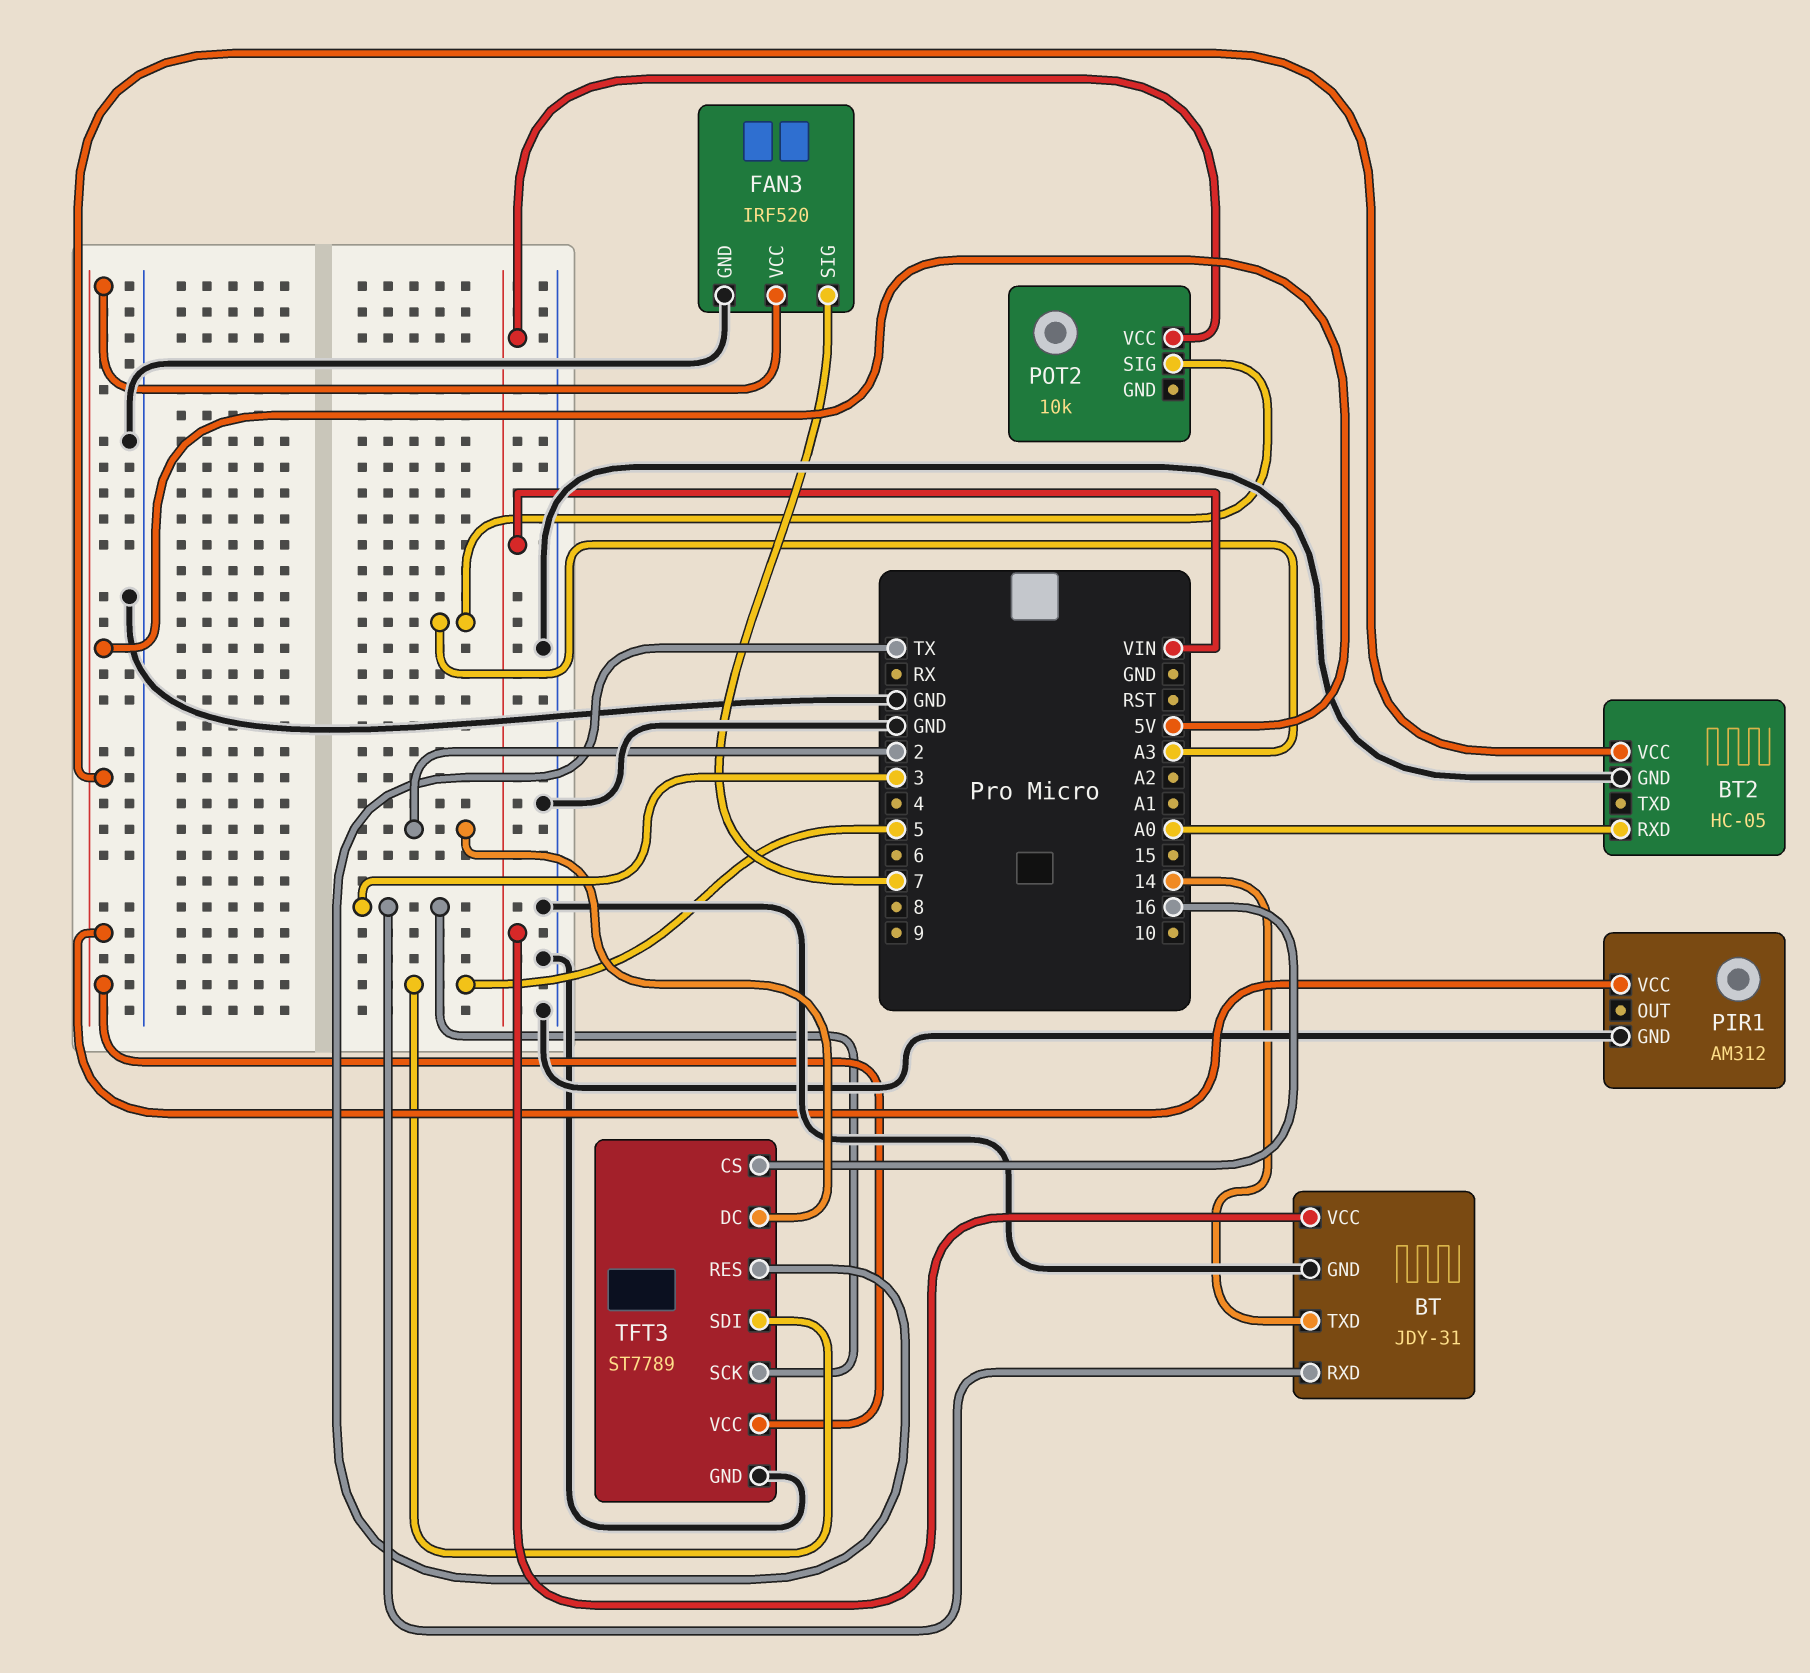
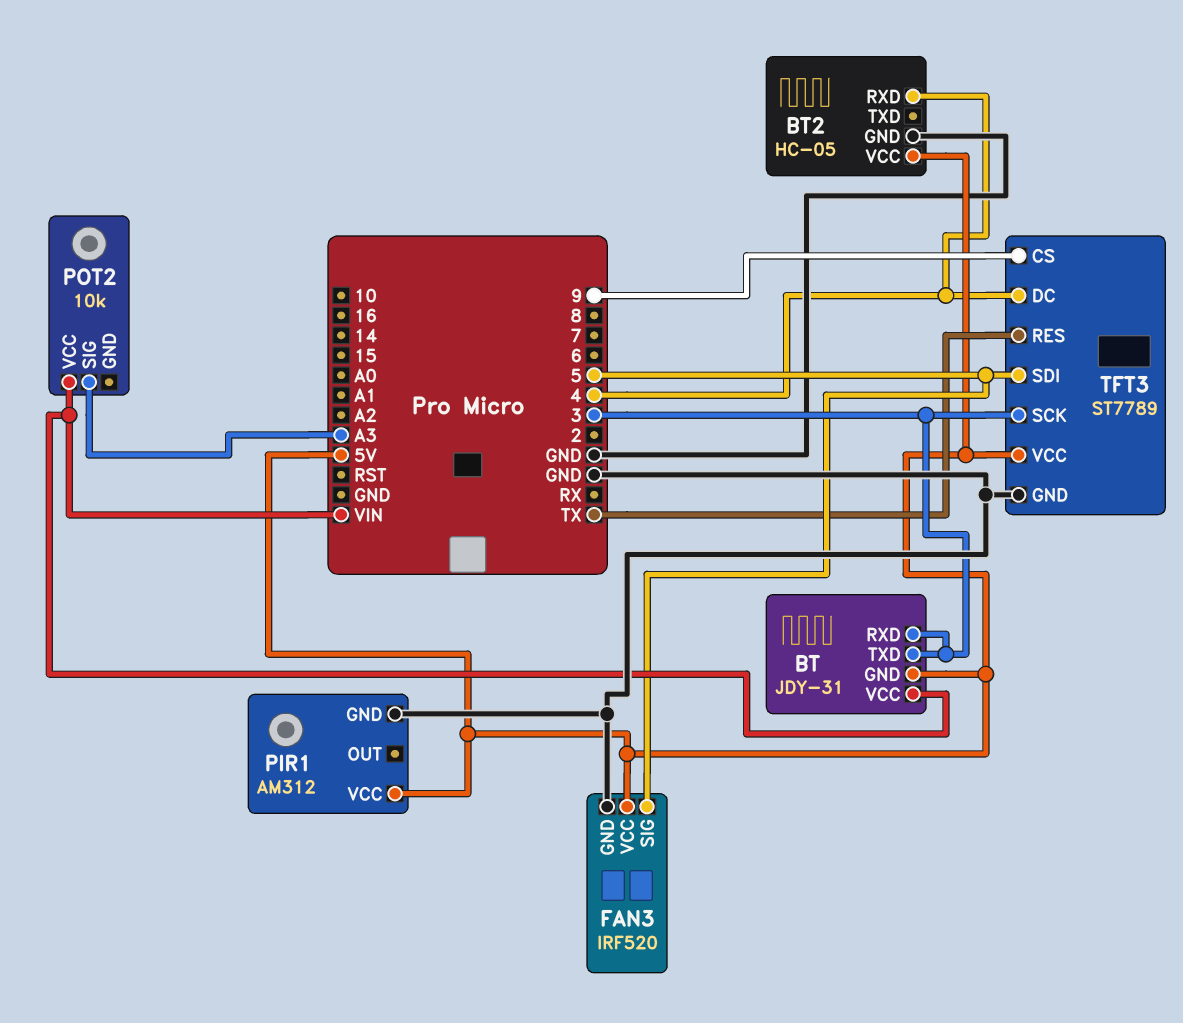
BT pin GND: GND -> 5V
BT pin TXD: 14 -> 3
BT2 pin RXD: A0 -> 4
FAN3 pin SIG: 7 -> 5
TFT3 pin CS: 16 -> 9
TFT3 pin DC: 2 -> 4

